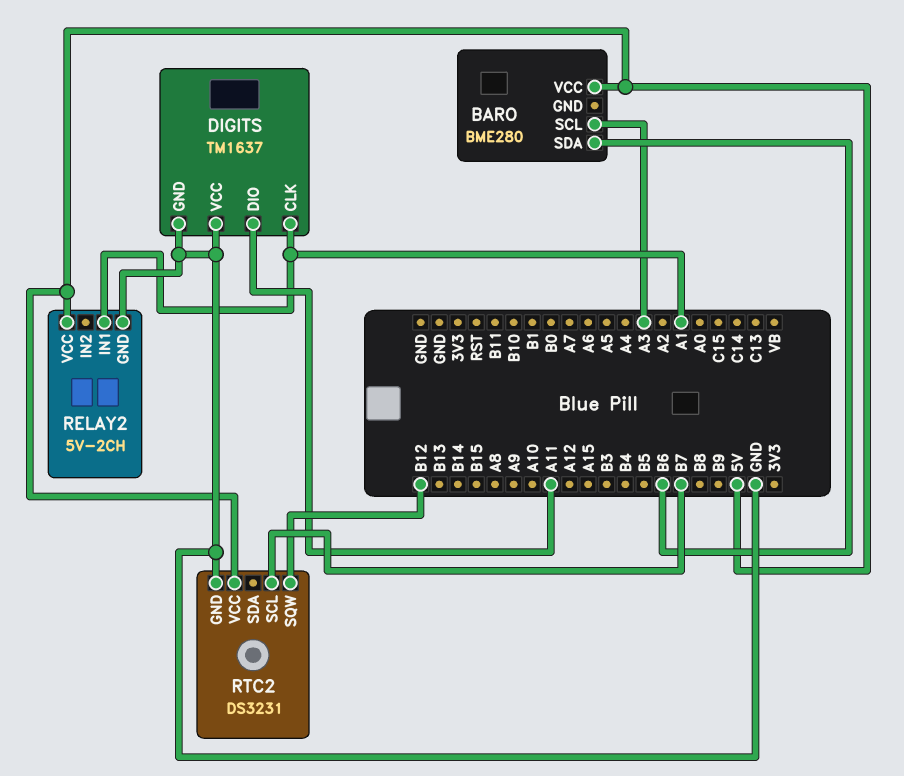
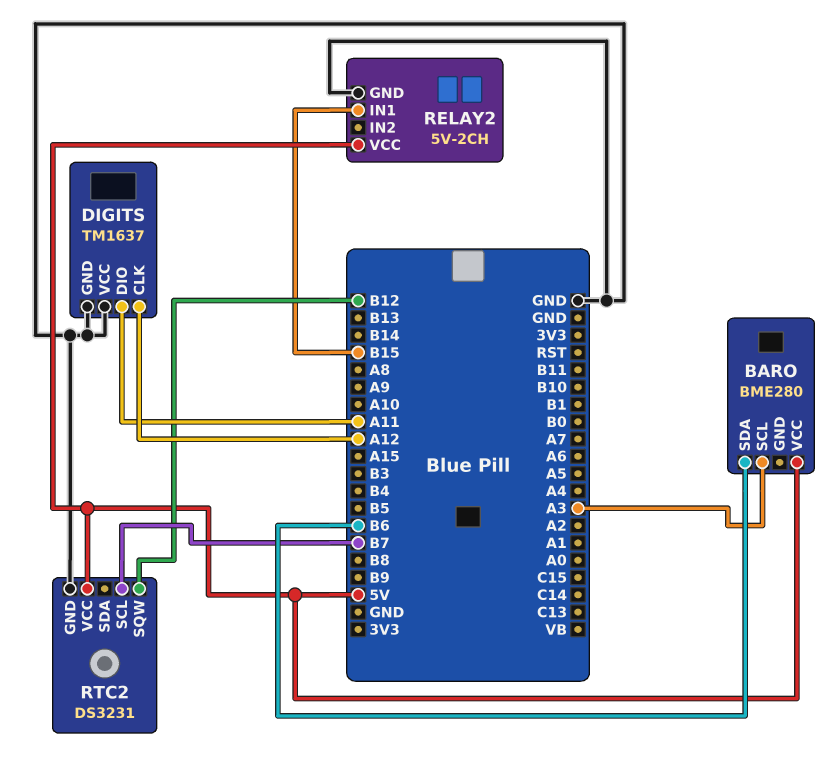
DIGITS pin CLK: A1 -> A12
RELAY2 pin IN1: A1 -> B15

